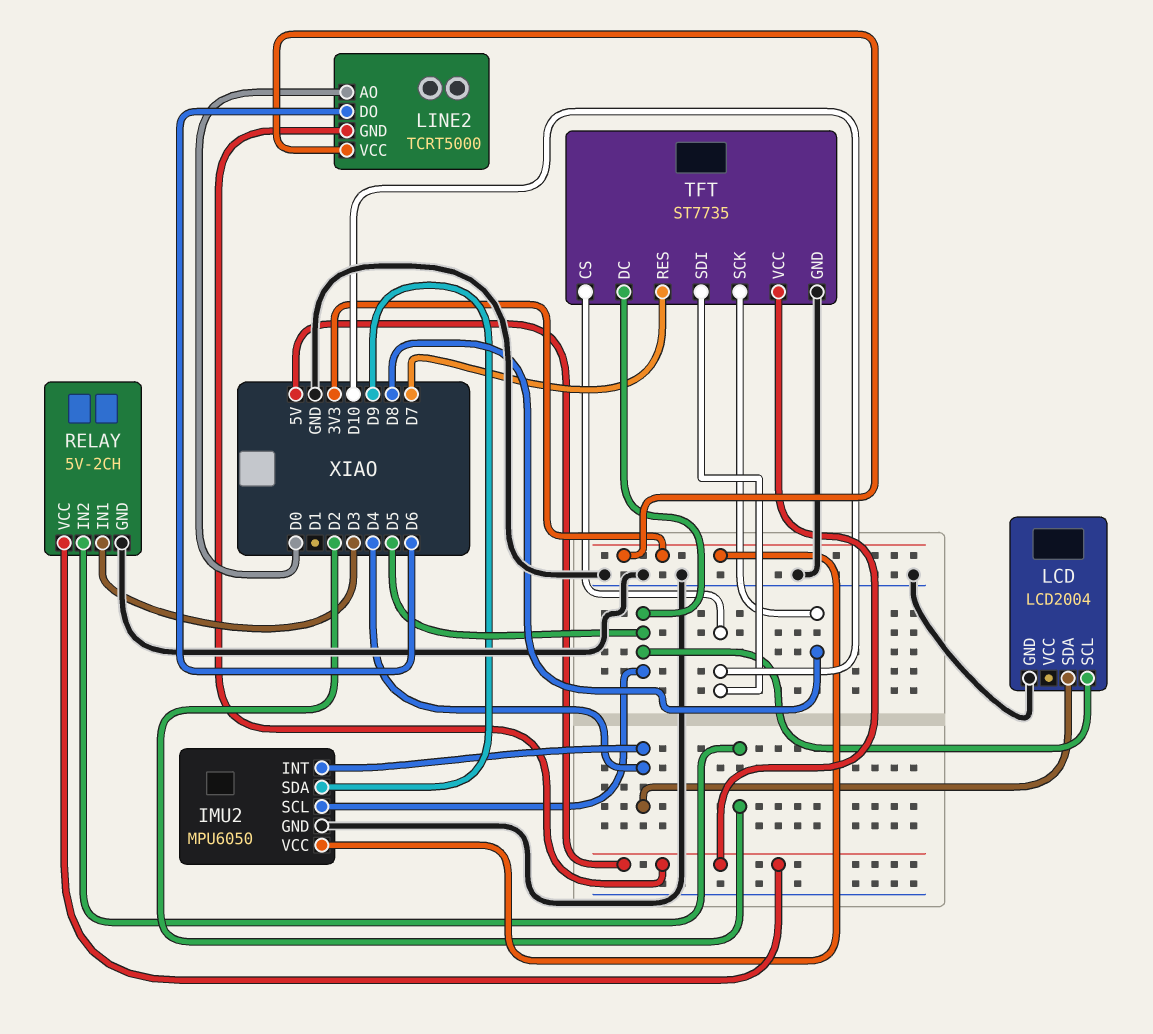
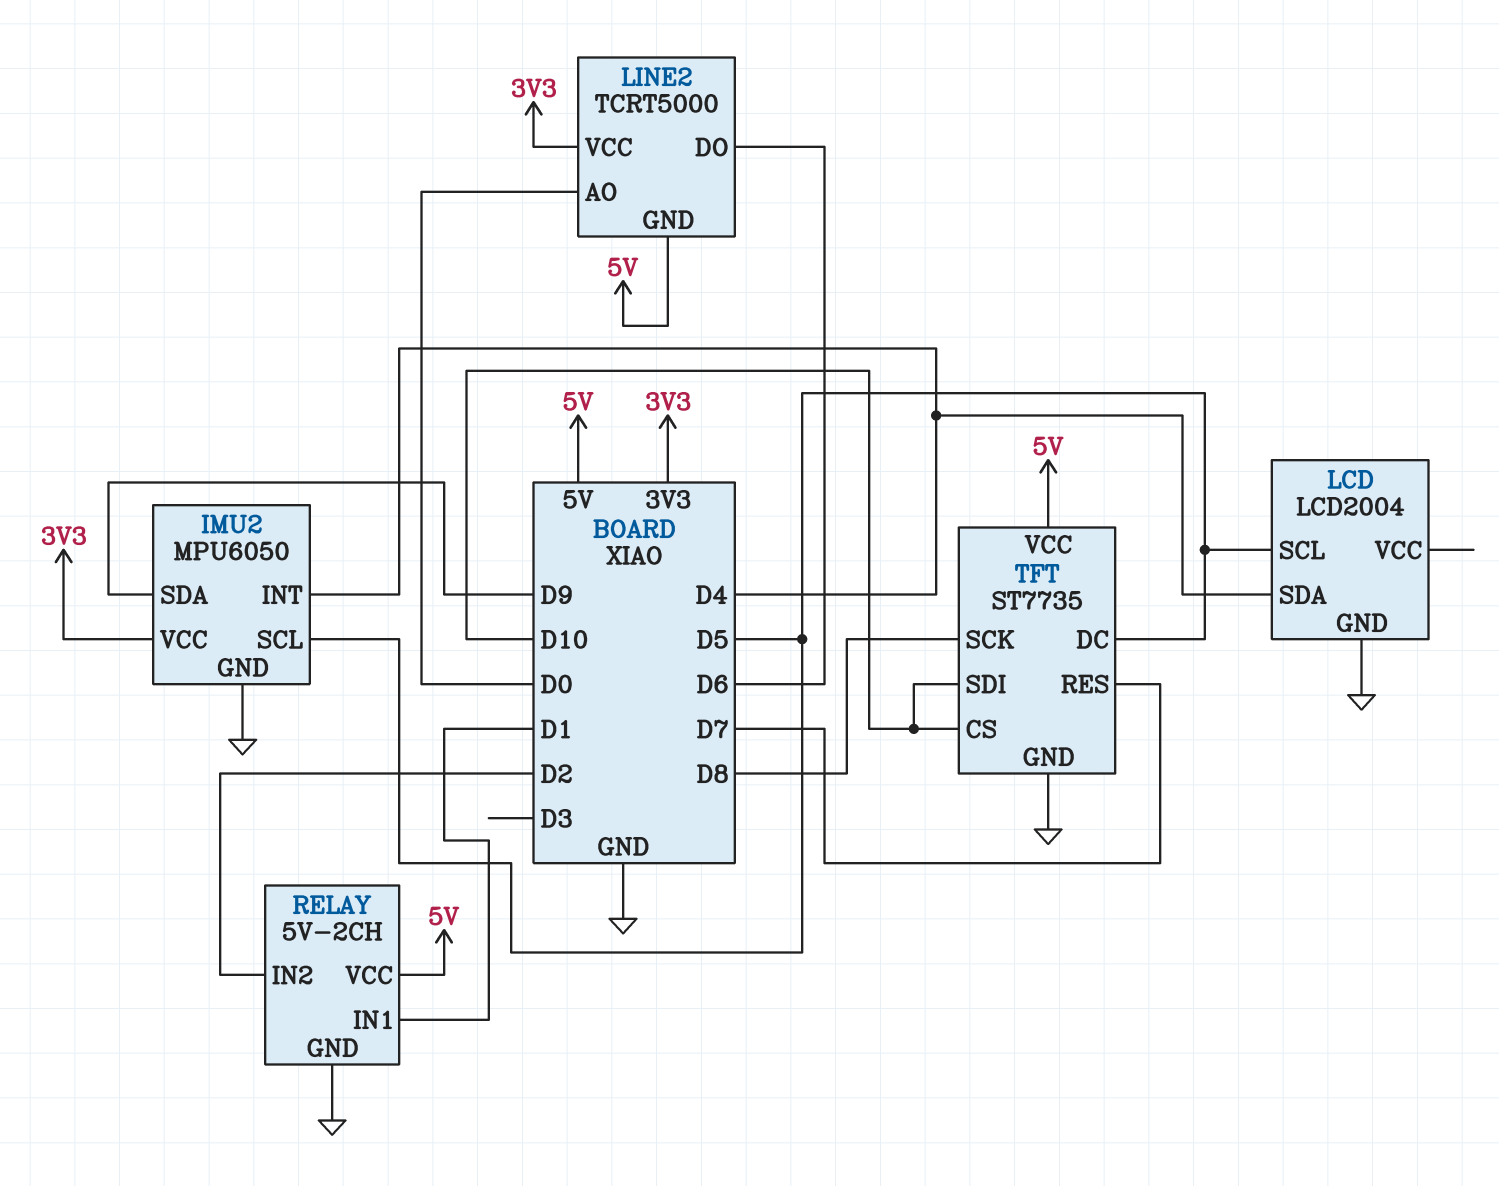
RELAY pin IN1: D3 -> D1

